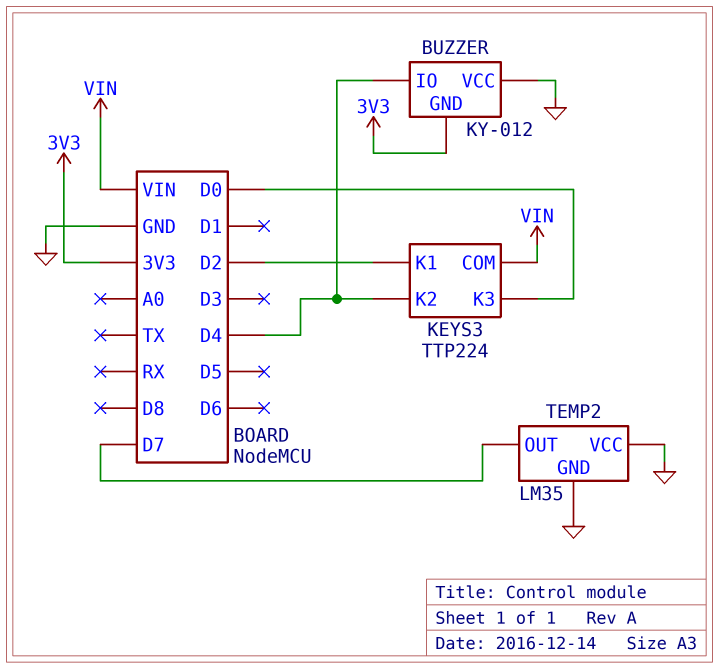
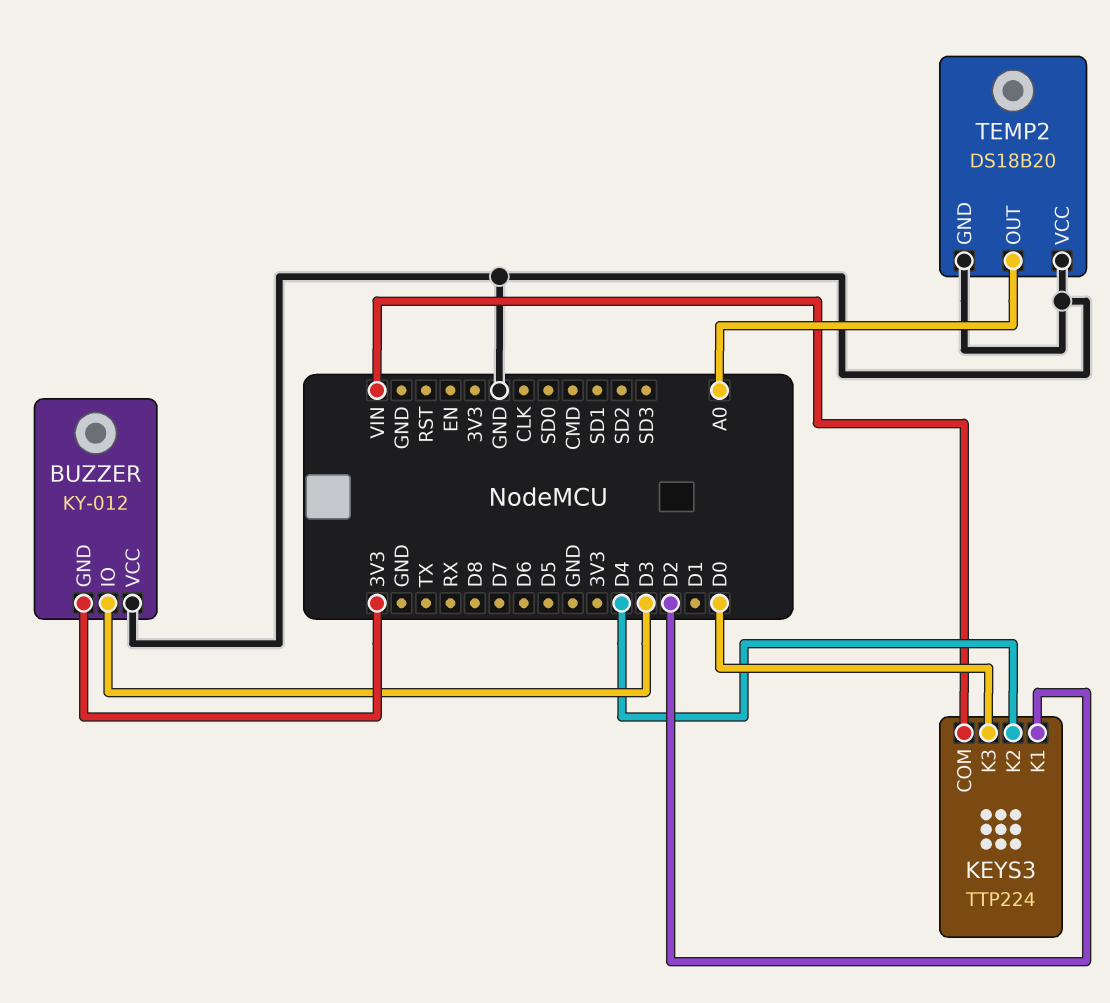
BUZZER pin IO: D4 -> D3
TEMP2: LM35 -> DS18B20
TEMP2 pin OUT: D7 -> A0

